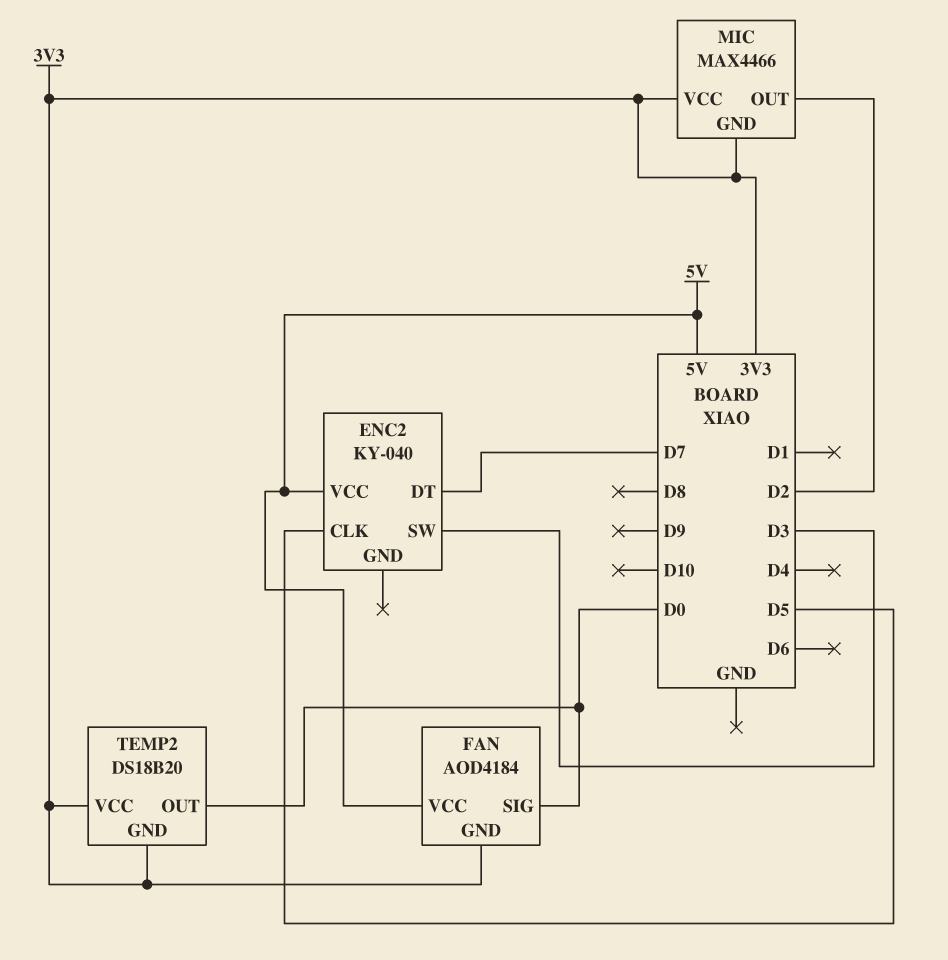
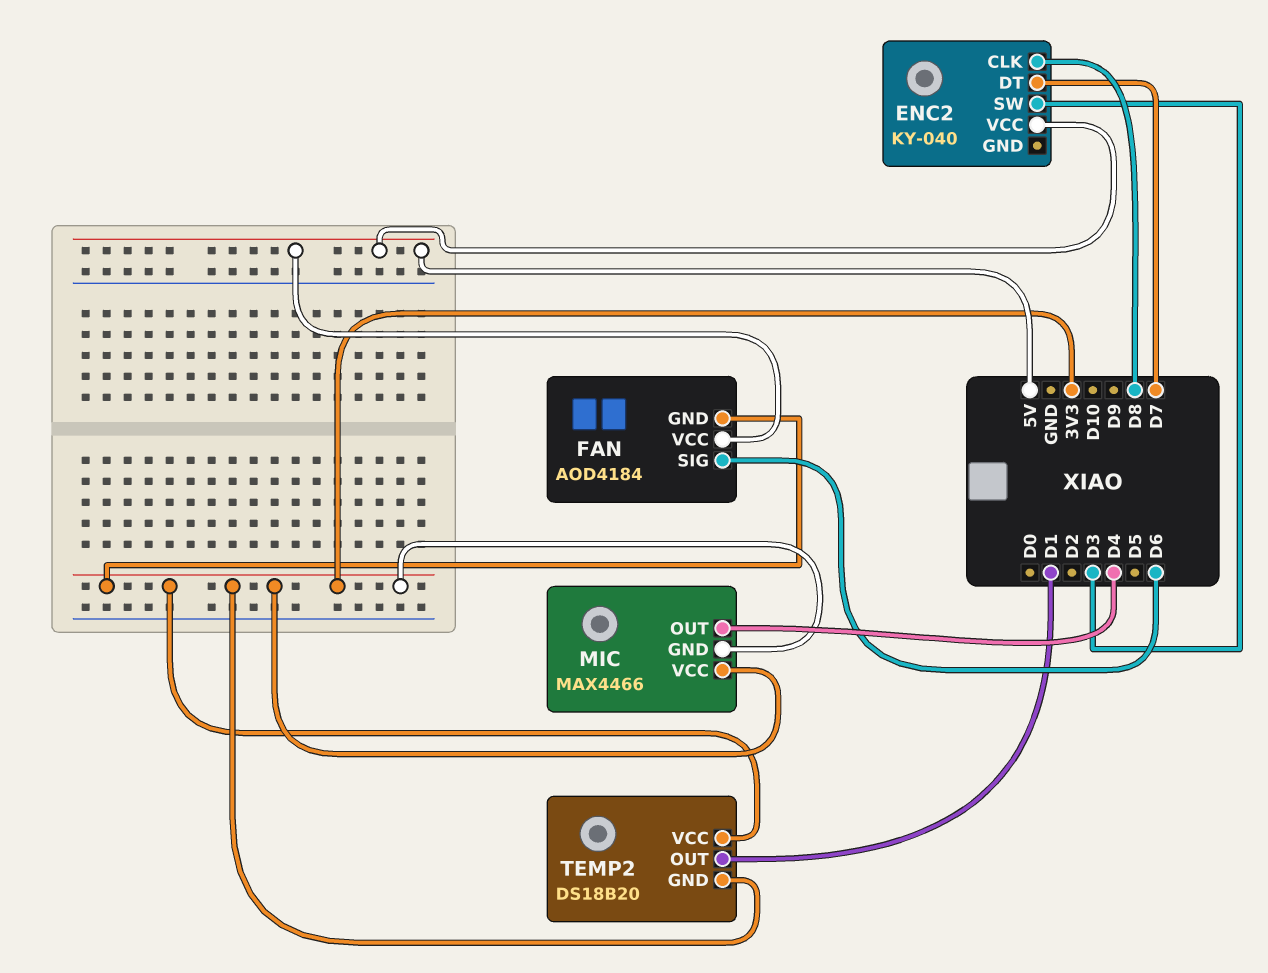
ENC2 pin CLK: D5 -> D8
FAN pin SIG: D0 -> D6
MIC pin OUT: D2 -> D4
TEMP2 pin OUT: D0 -> D1

